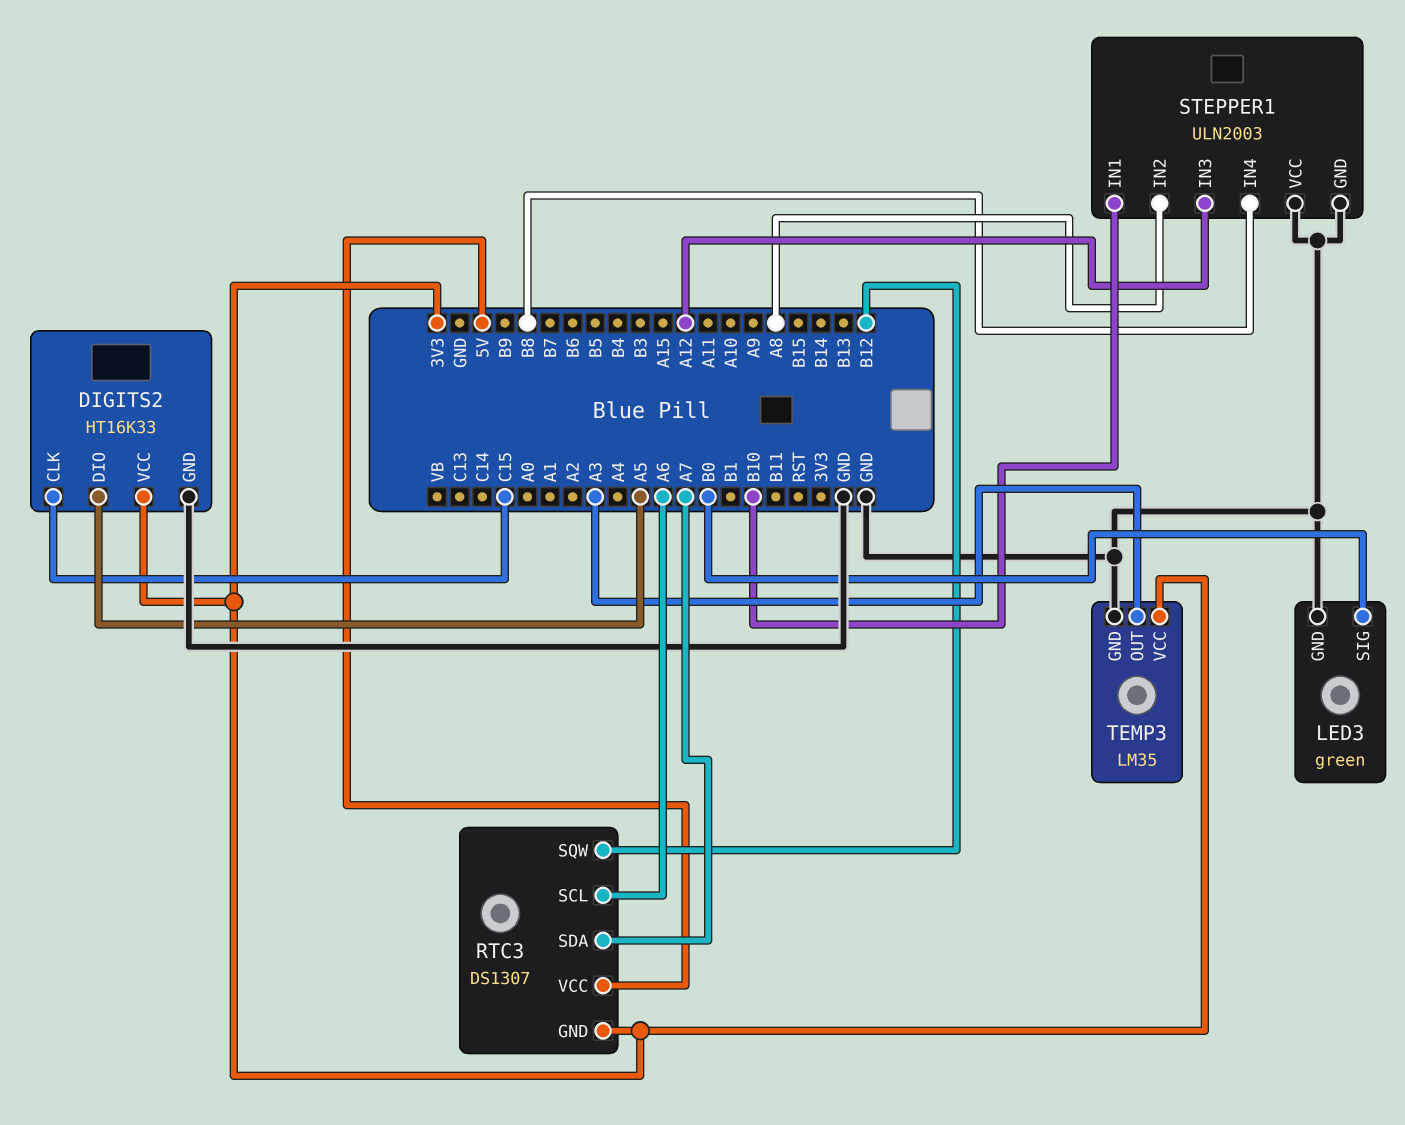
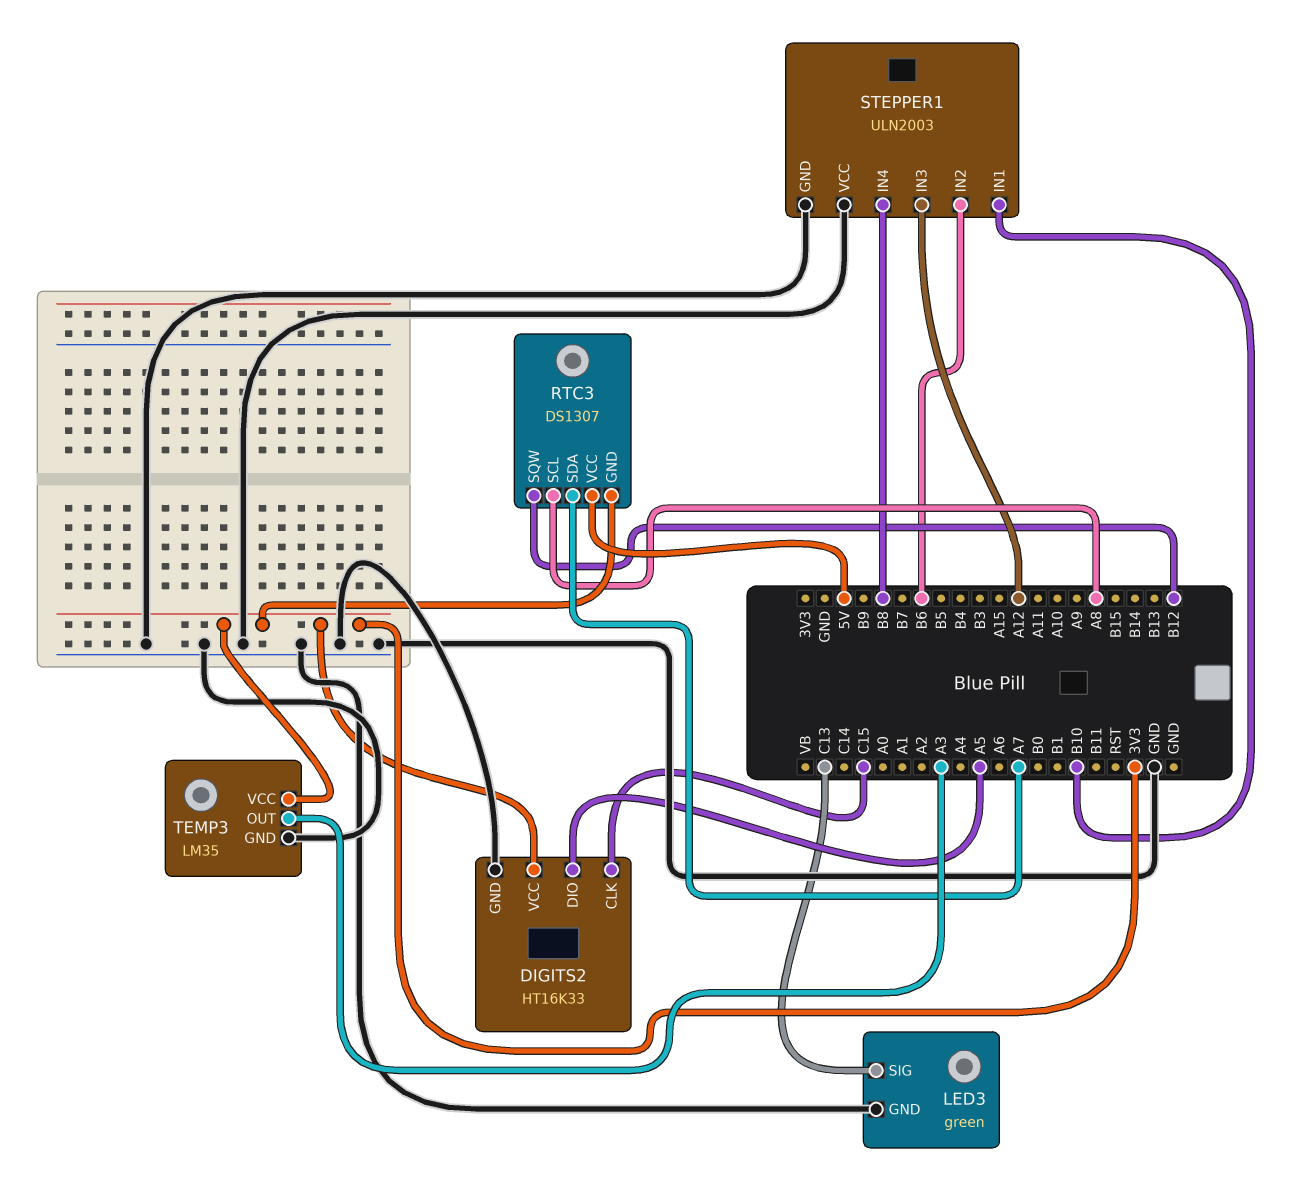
LED3 pin SIG: B0 -> C13
RTC3 pin SCL: A6 -> A8
STEPPER1 pin IN2: A8 -> B6

